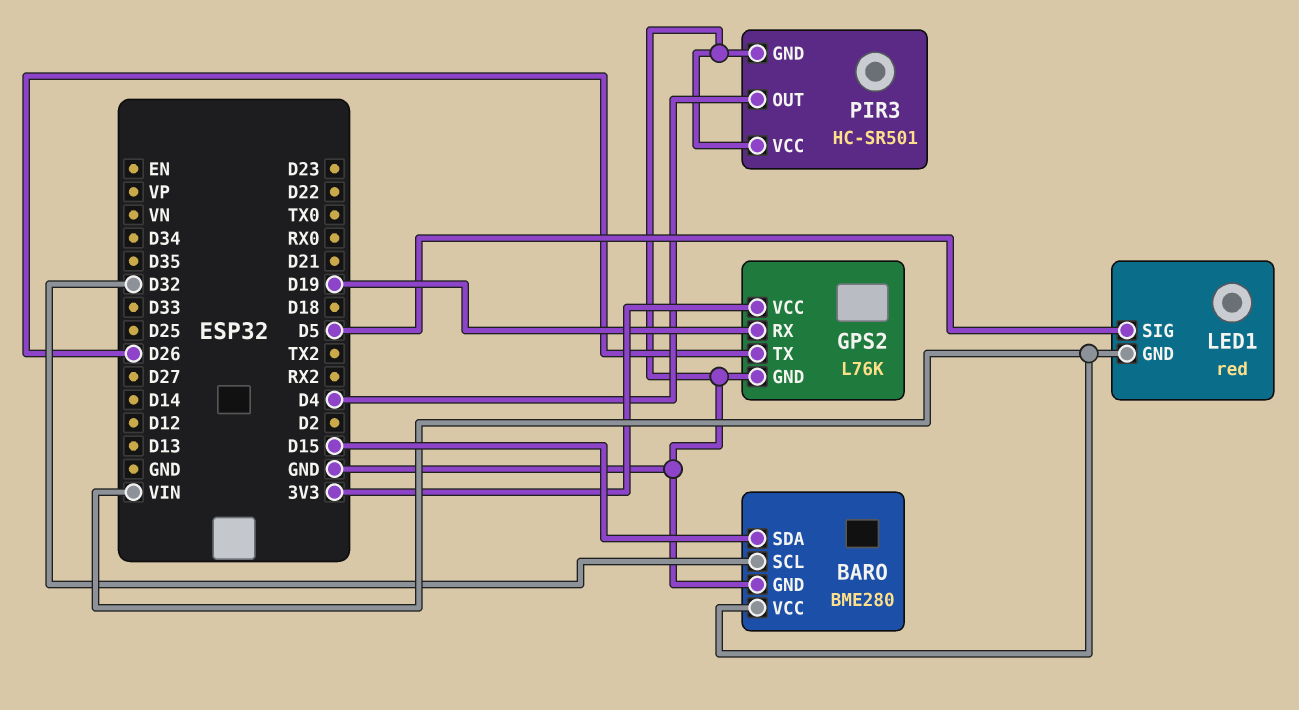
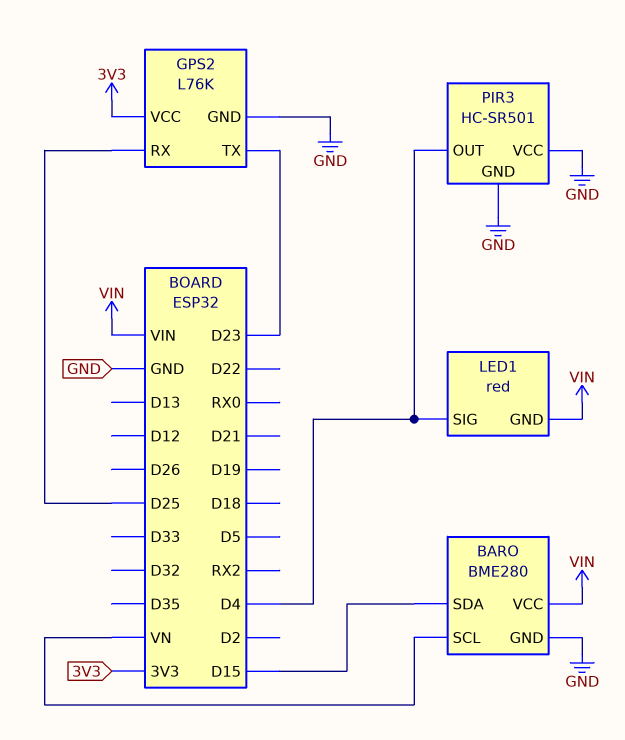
BARO pin SCL: D32 -> VN
GPS2 pin RX: D19 -> D25
GPS2 pin TX: D26 -> D23
LED1 pin SIG: D5 -> D4

